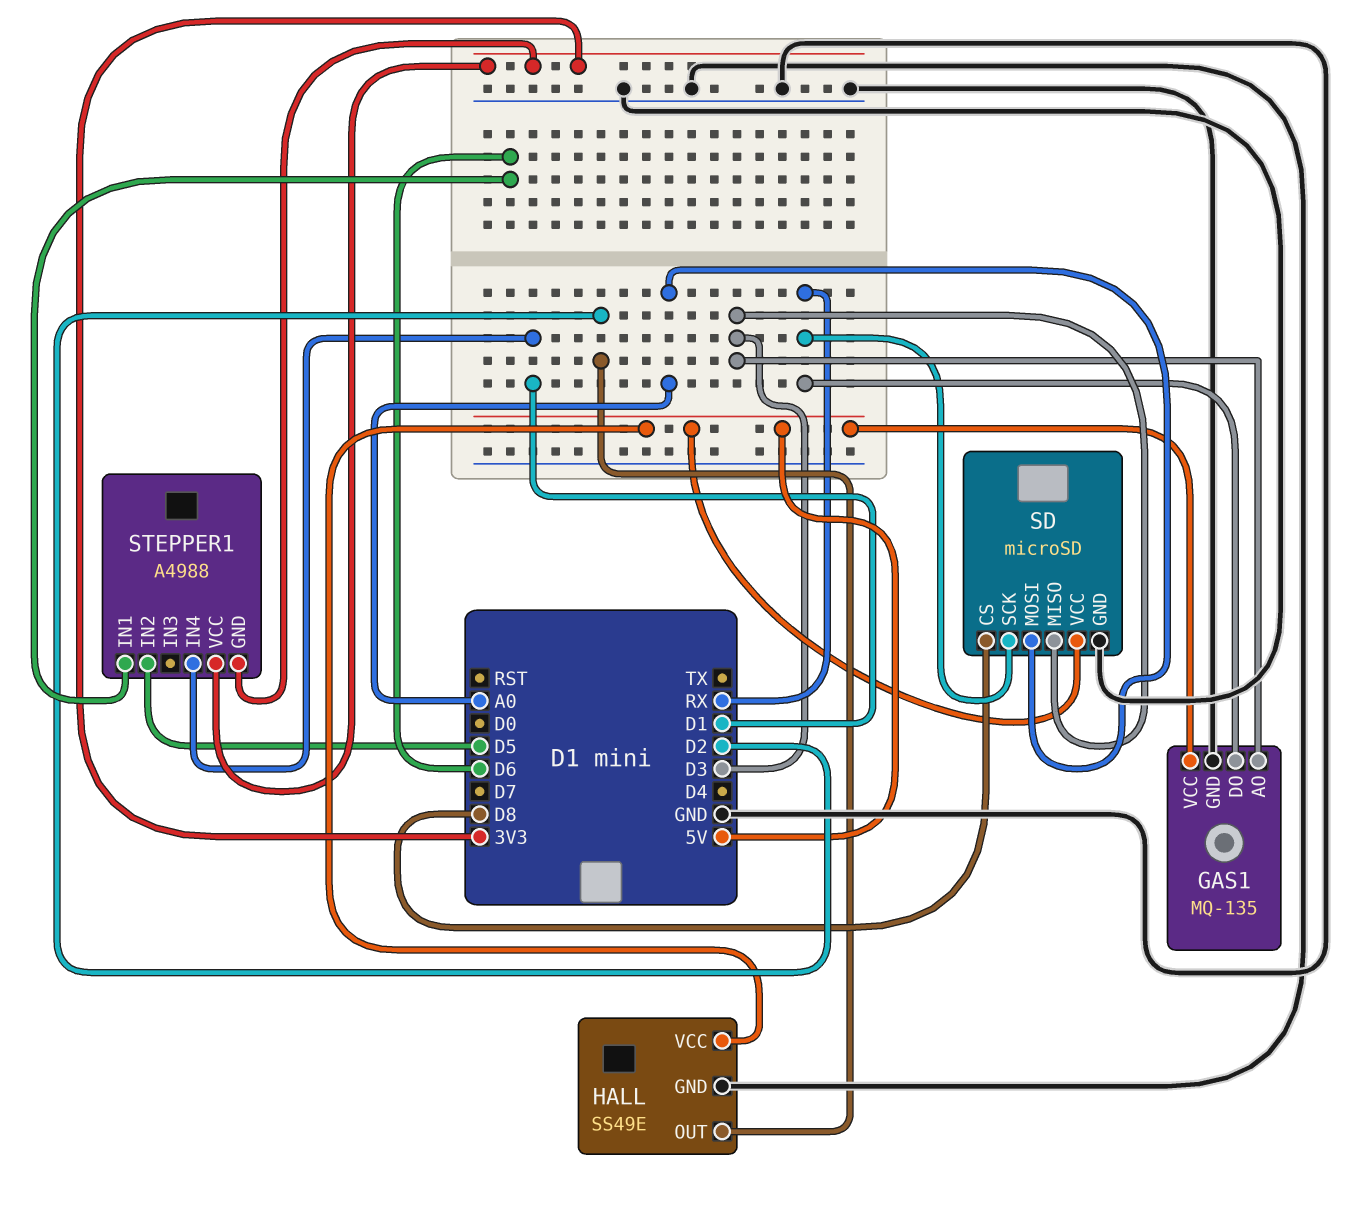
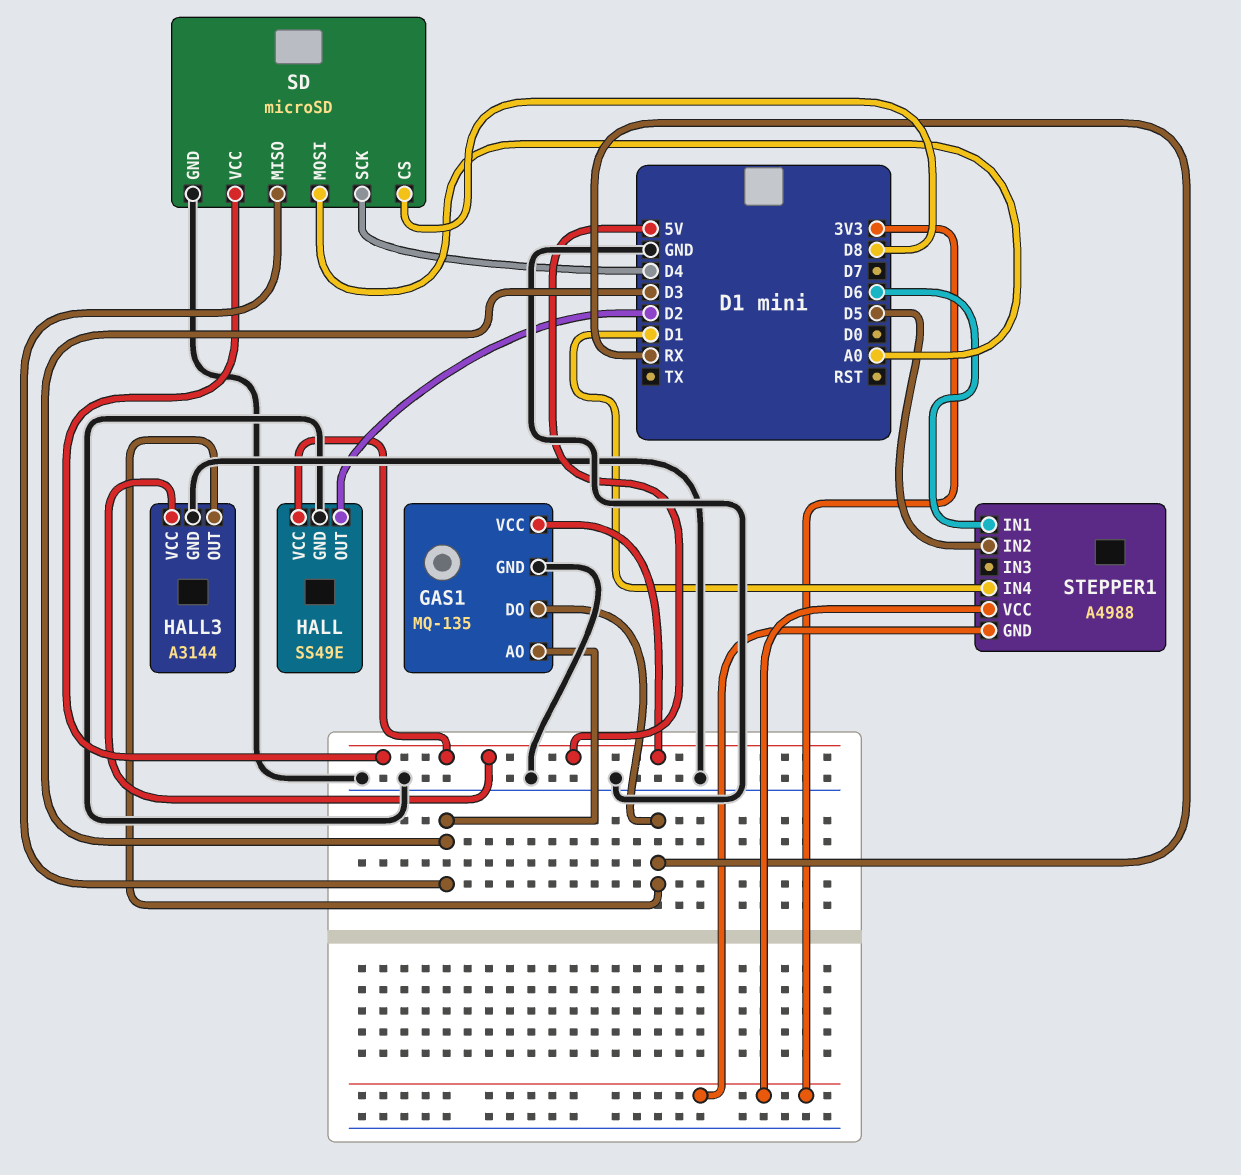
HALL3: none -> A3144
HALL3 pin GND: none -> GND
HALL3 pin OUT: none -> RX
HALL3 pin VCC: none -> 5V
SD pin SCK: RX -> D4

